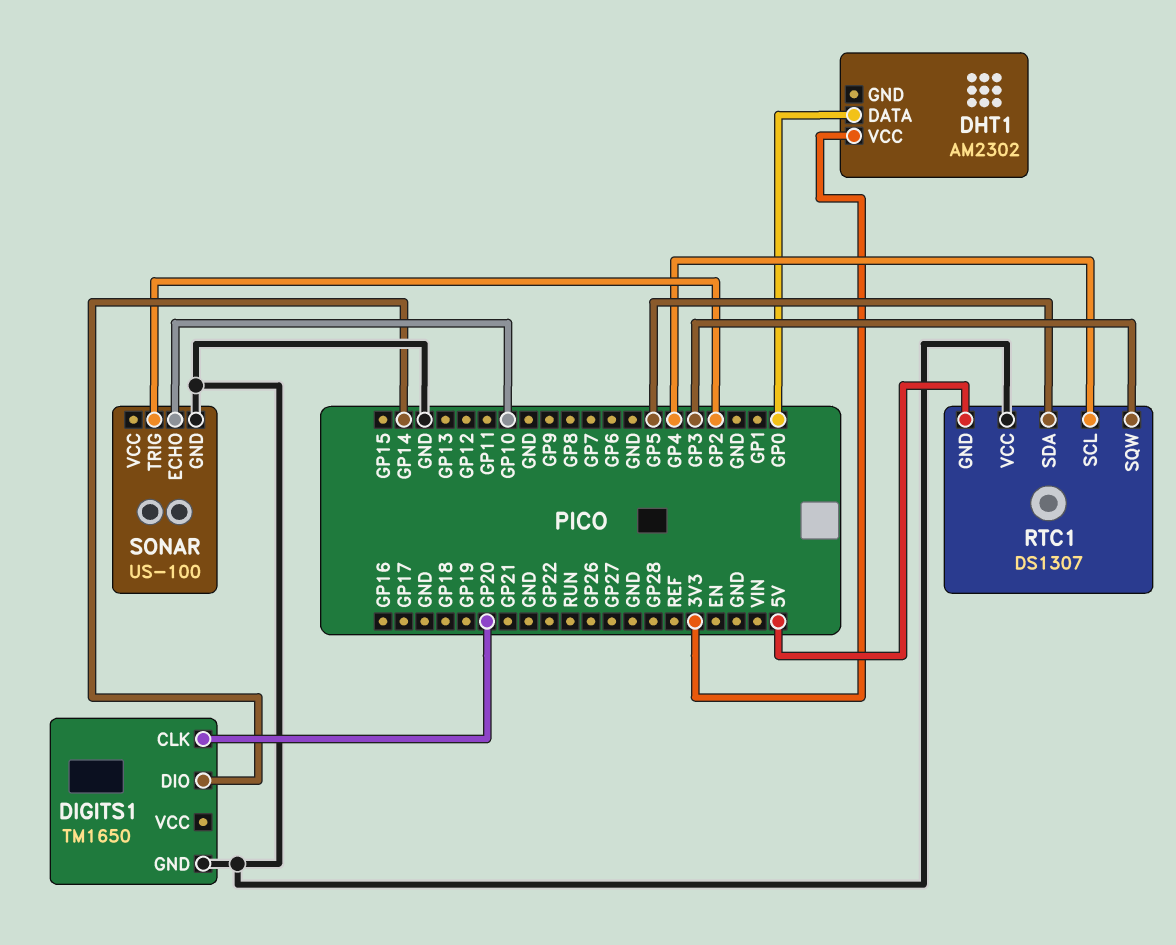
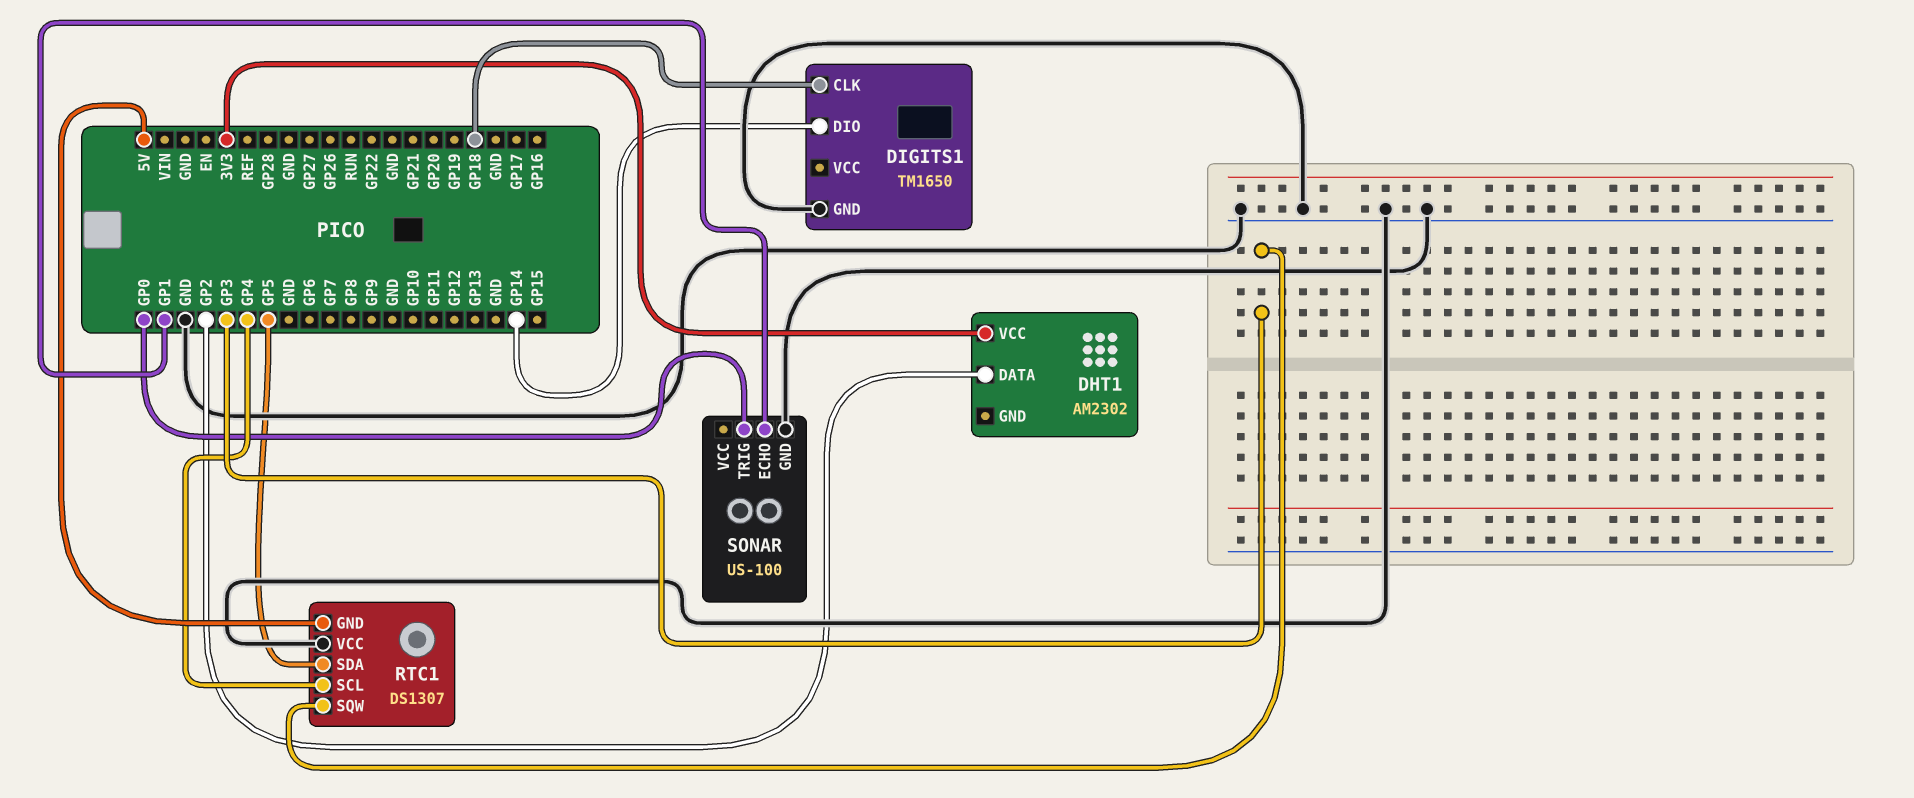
DHT1 pin DATA: GP0 -> GP2
DIGITS1 pin CLK: GP20 -> GP18
SONAR pin ECHO: GP10 -> GP1
SONAR pin TRIG: GP2 -> GP0

